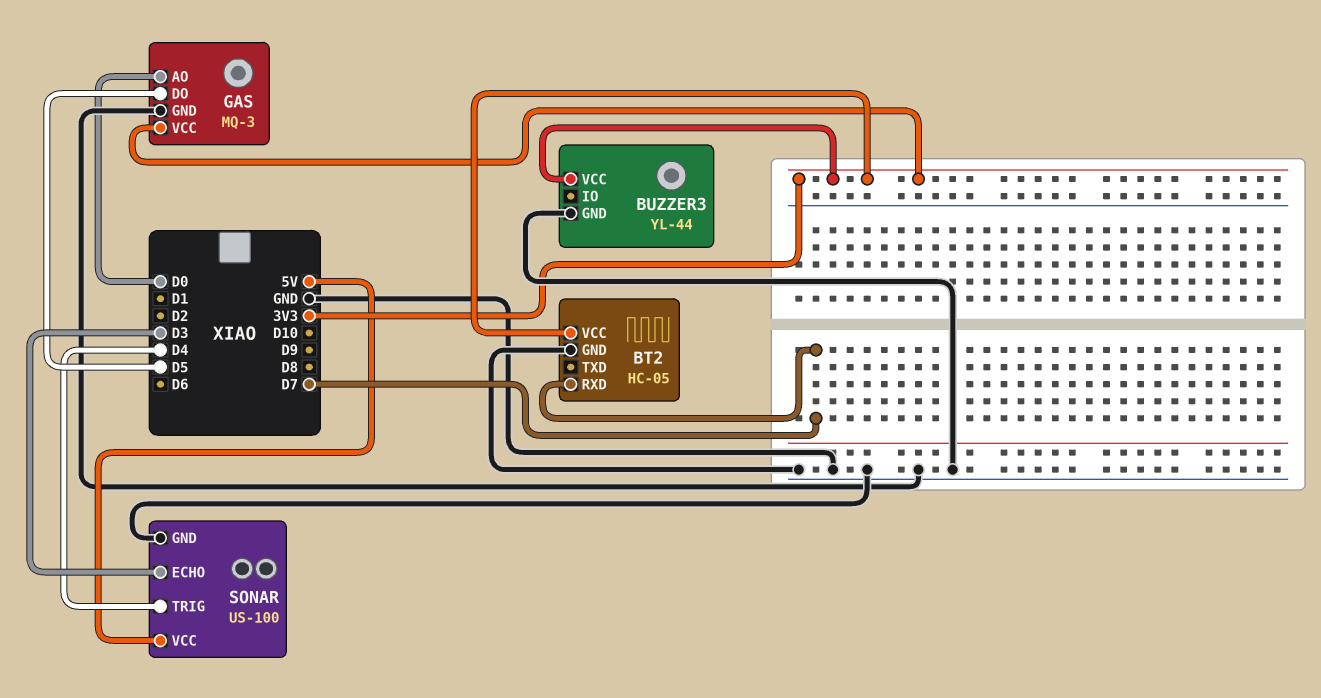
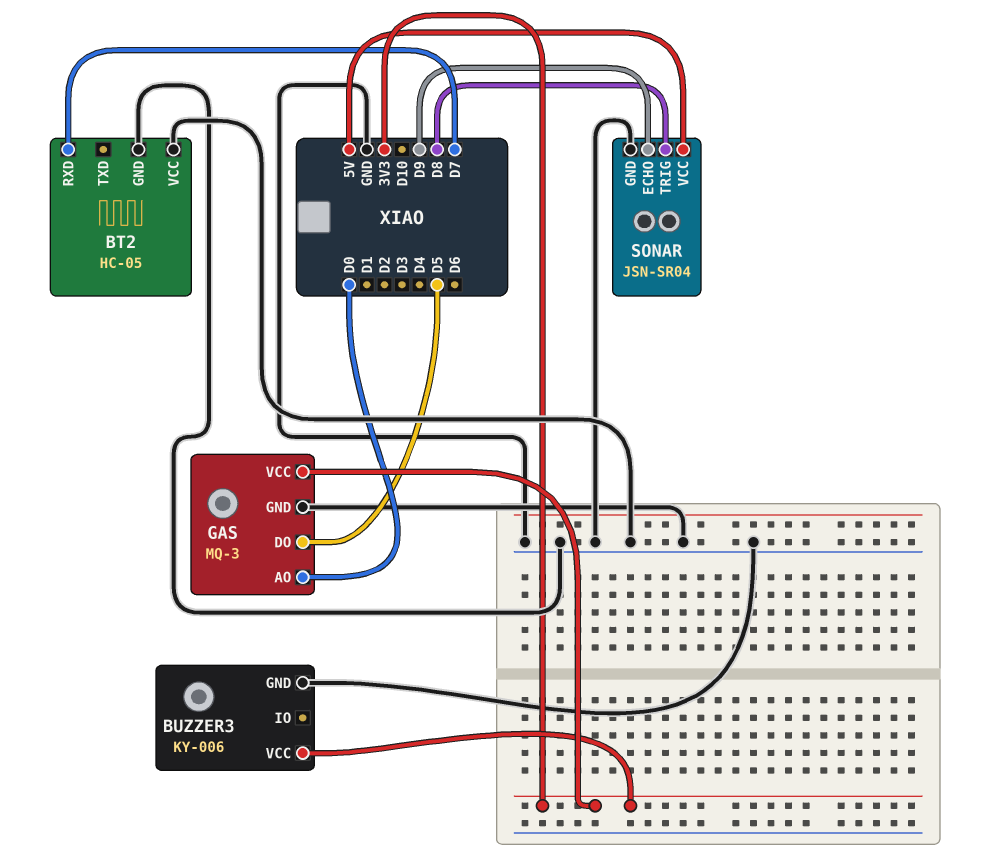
BT2 pin VCC: 3V3 -> GND
BUZZER3: YL-44 -> KY-006
SONAR: US-100 -> JSN-SR04
SONAR pin ECHO: D3 -> D9
SONAR pin TRIG: D4 -> D8

